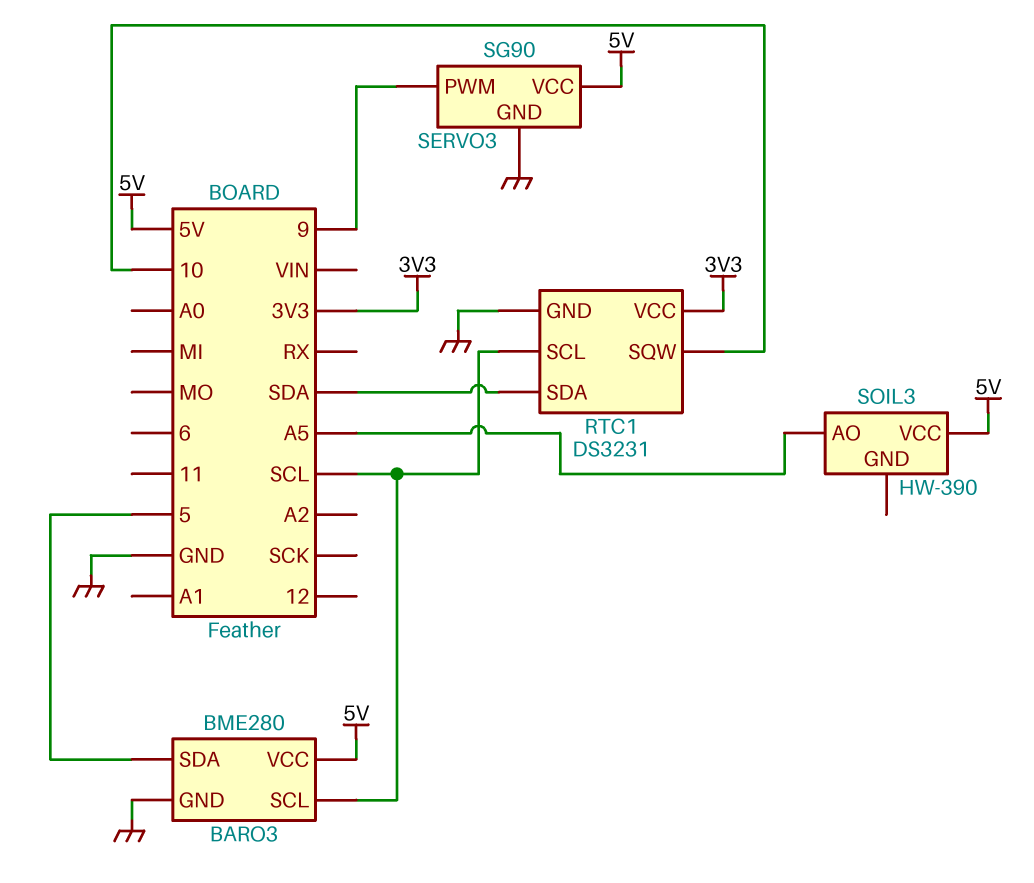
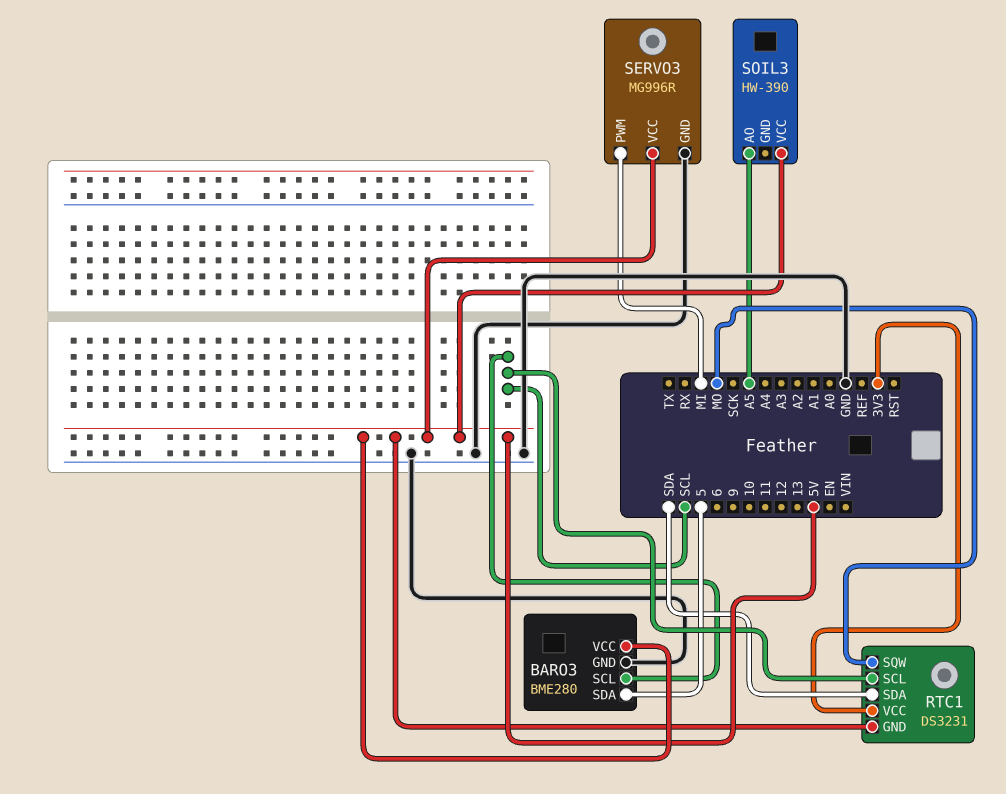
RTC1 pin GND: GND -> 5V
RTC1 pin SQW: 10 -> MO
SERVO3: SG90 -> MG996R
SERVO3 pin PWM: 9 -> MI

